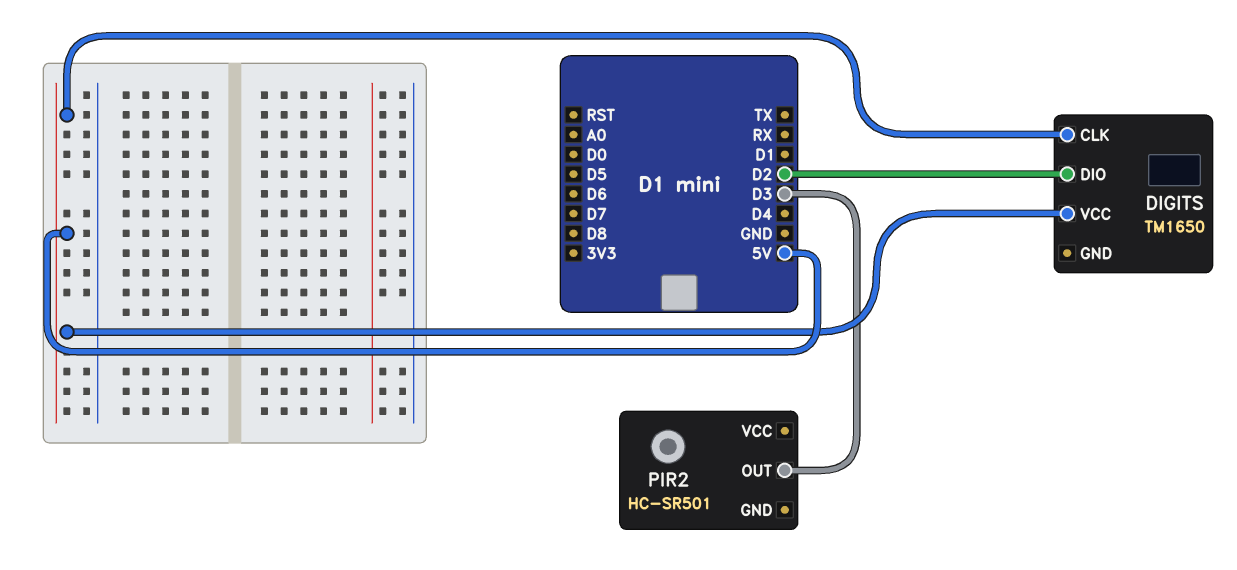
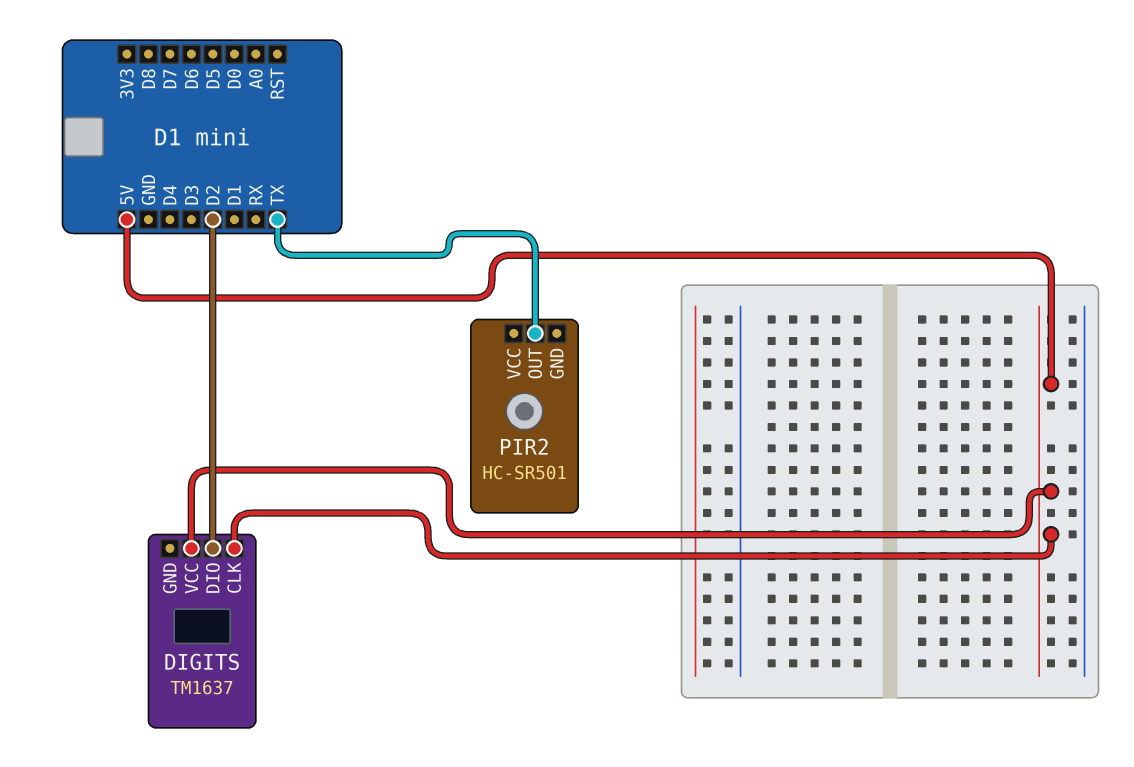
DIGITS: TM1650 -> TM1637
PIR2 pin OUT: D3 -> TX

